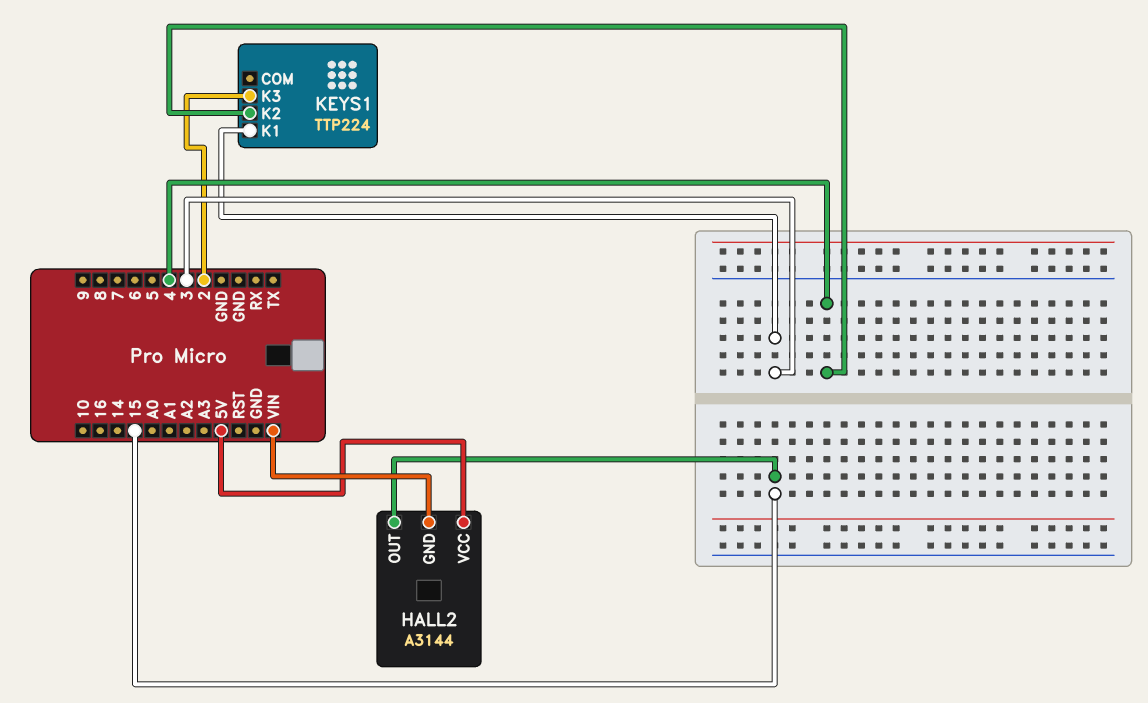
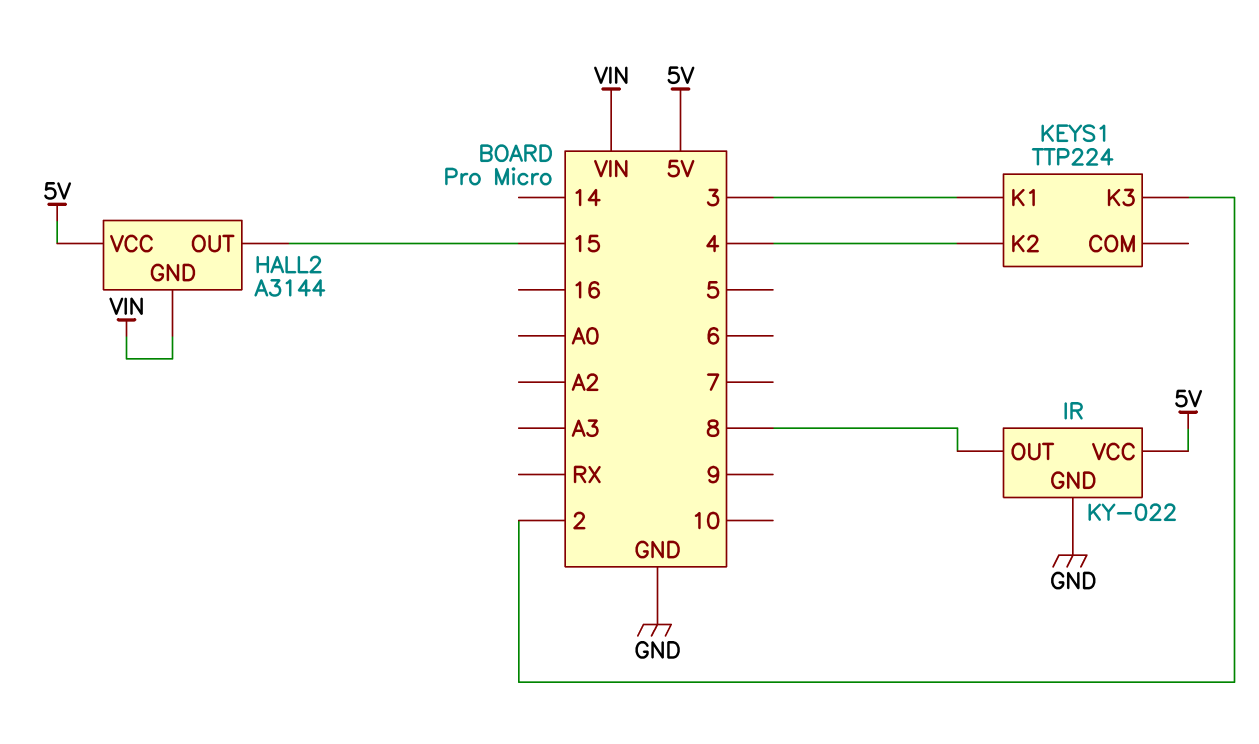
IR: none -> KY-022
IR pin GND: none -> GND
IR pin OUT: none -> 8
IR pin VCC: none -> 5V

